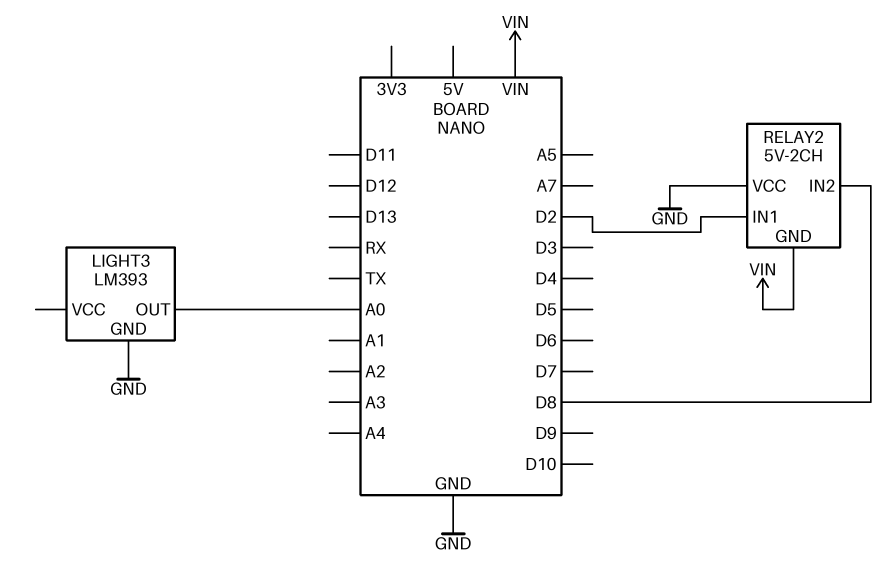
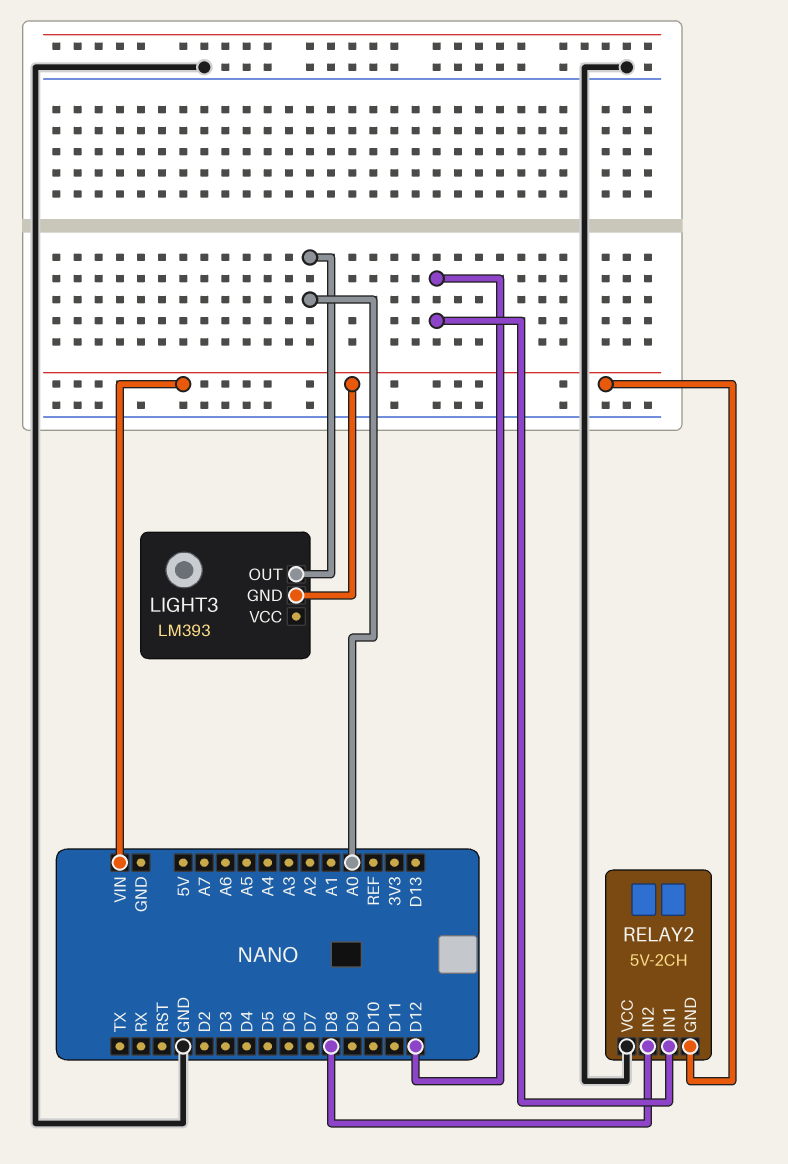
LIGHT3 pin GND: GND -> VIN
RELAY2 pin IN1: D2 -> D12

